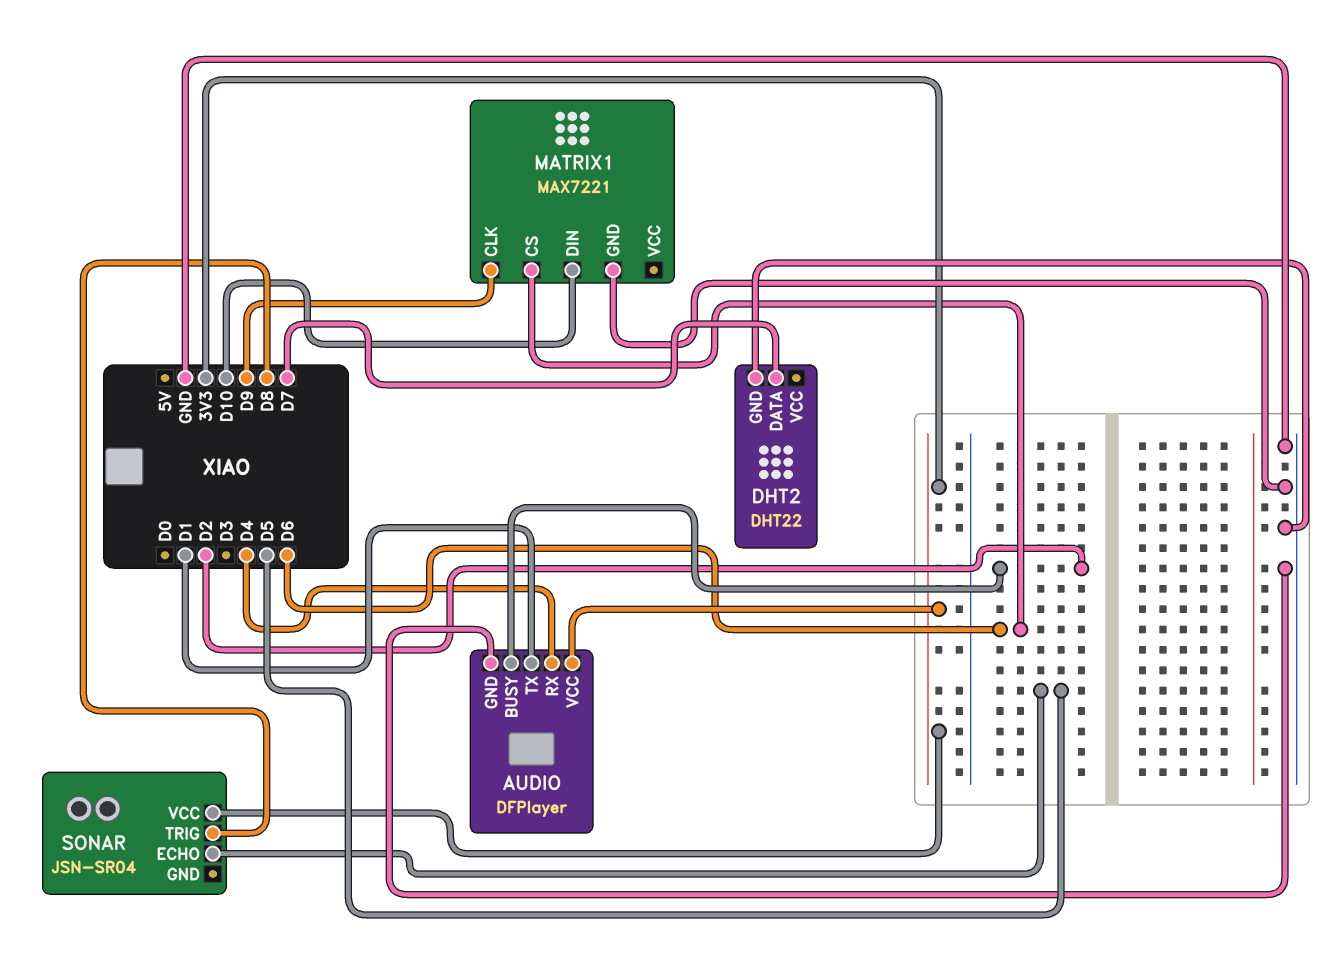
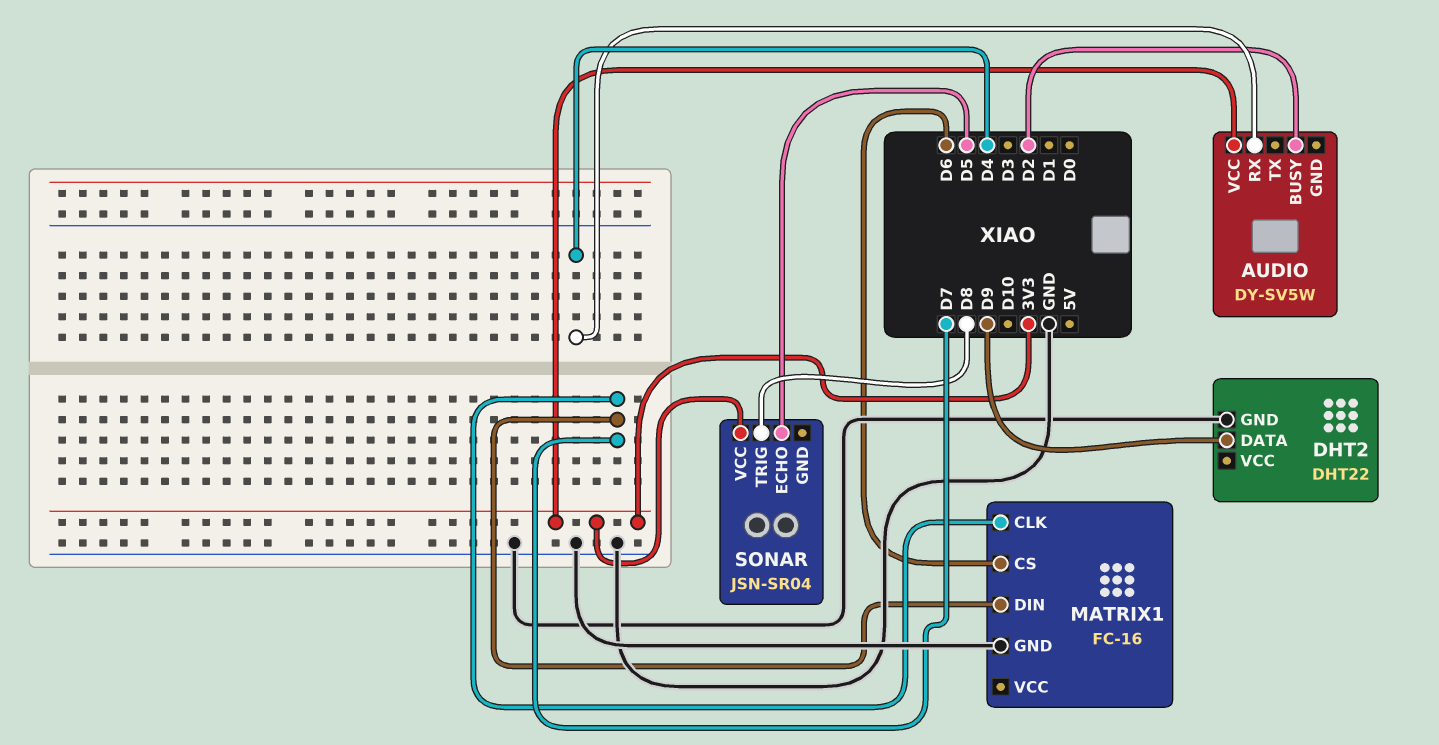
AUDIO: DFPlayer -> DY-SV5W
AUDIO pin GND: GND -> none
AUDIO pin TX: D1 -> none
DHT2 pin DATA: D7 -> D9
MATRIX1: MAX7221 -> FC-16
MATRIX1 pin CLK: D9 -> D7
MATRIX1 pin DIN: D10 -> D7

